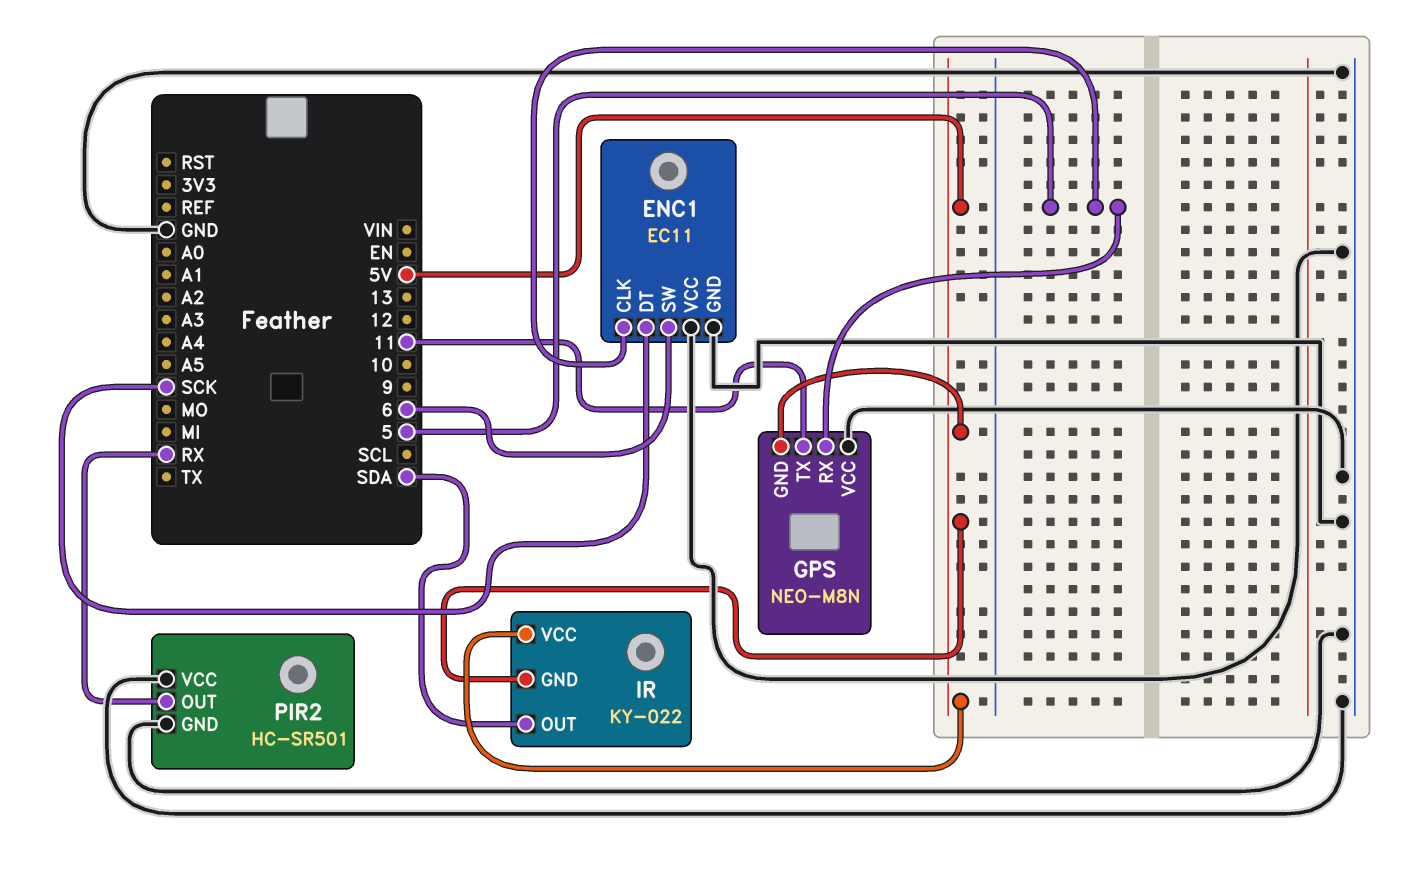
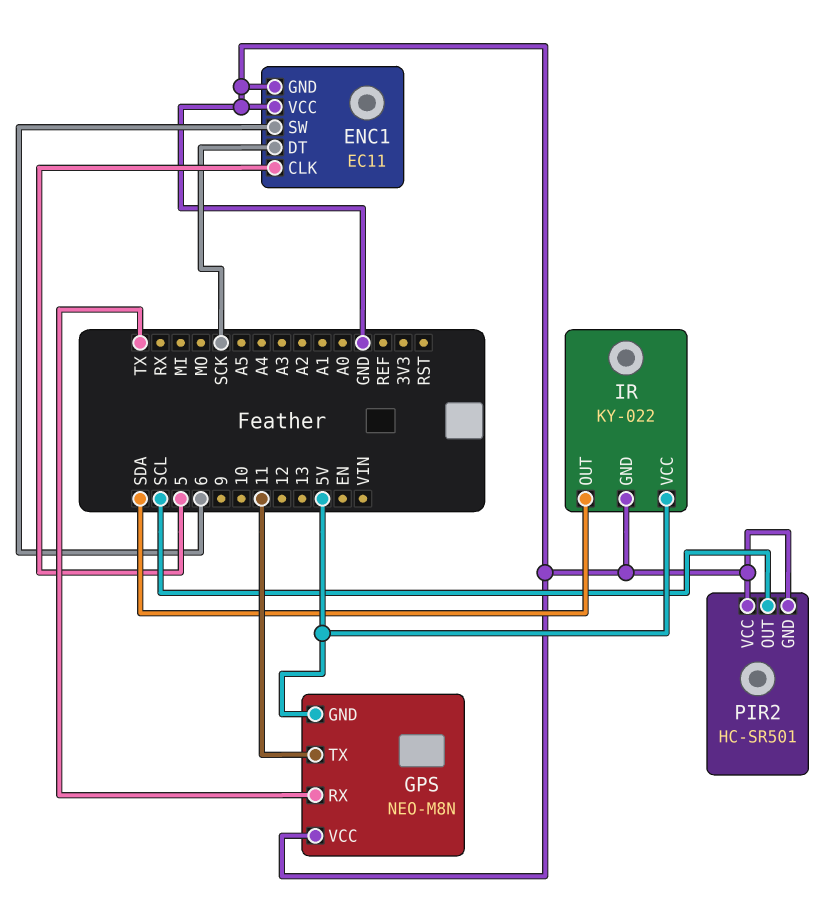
GPS pin RX: 5 -> TX
IR pin GND: 5V -> GND
PIR2 pin OUT: RX -> SCL

